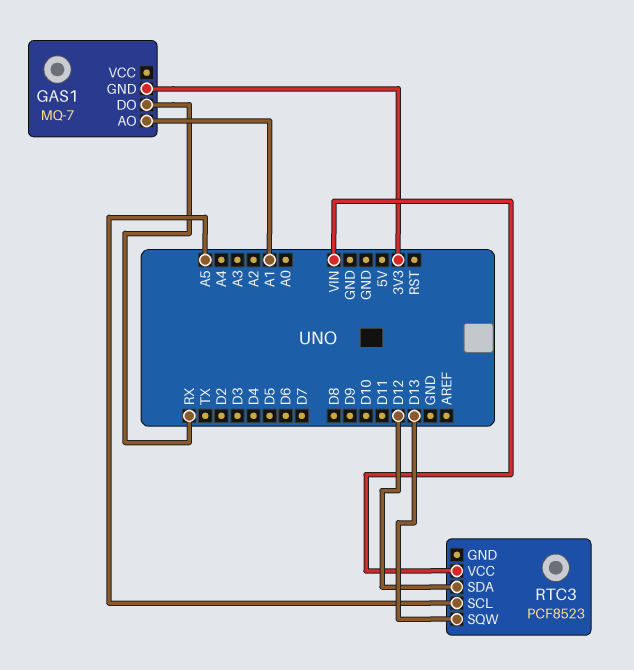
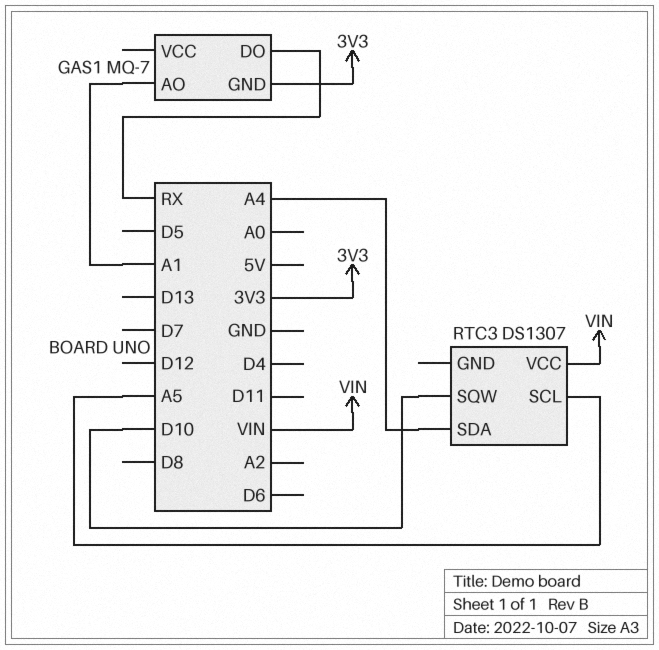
RTC3: PCF8523 -> DS1307
RTC3 pin SDA: D12 -> A4
RTC3 pin SQW: D13 -> D10

